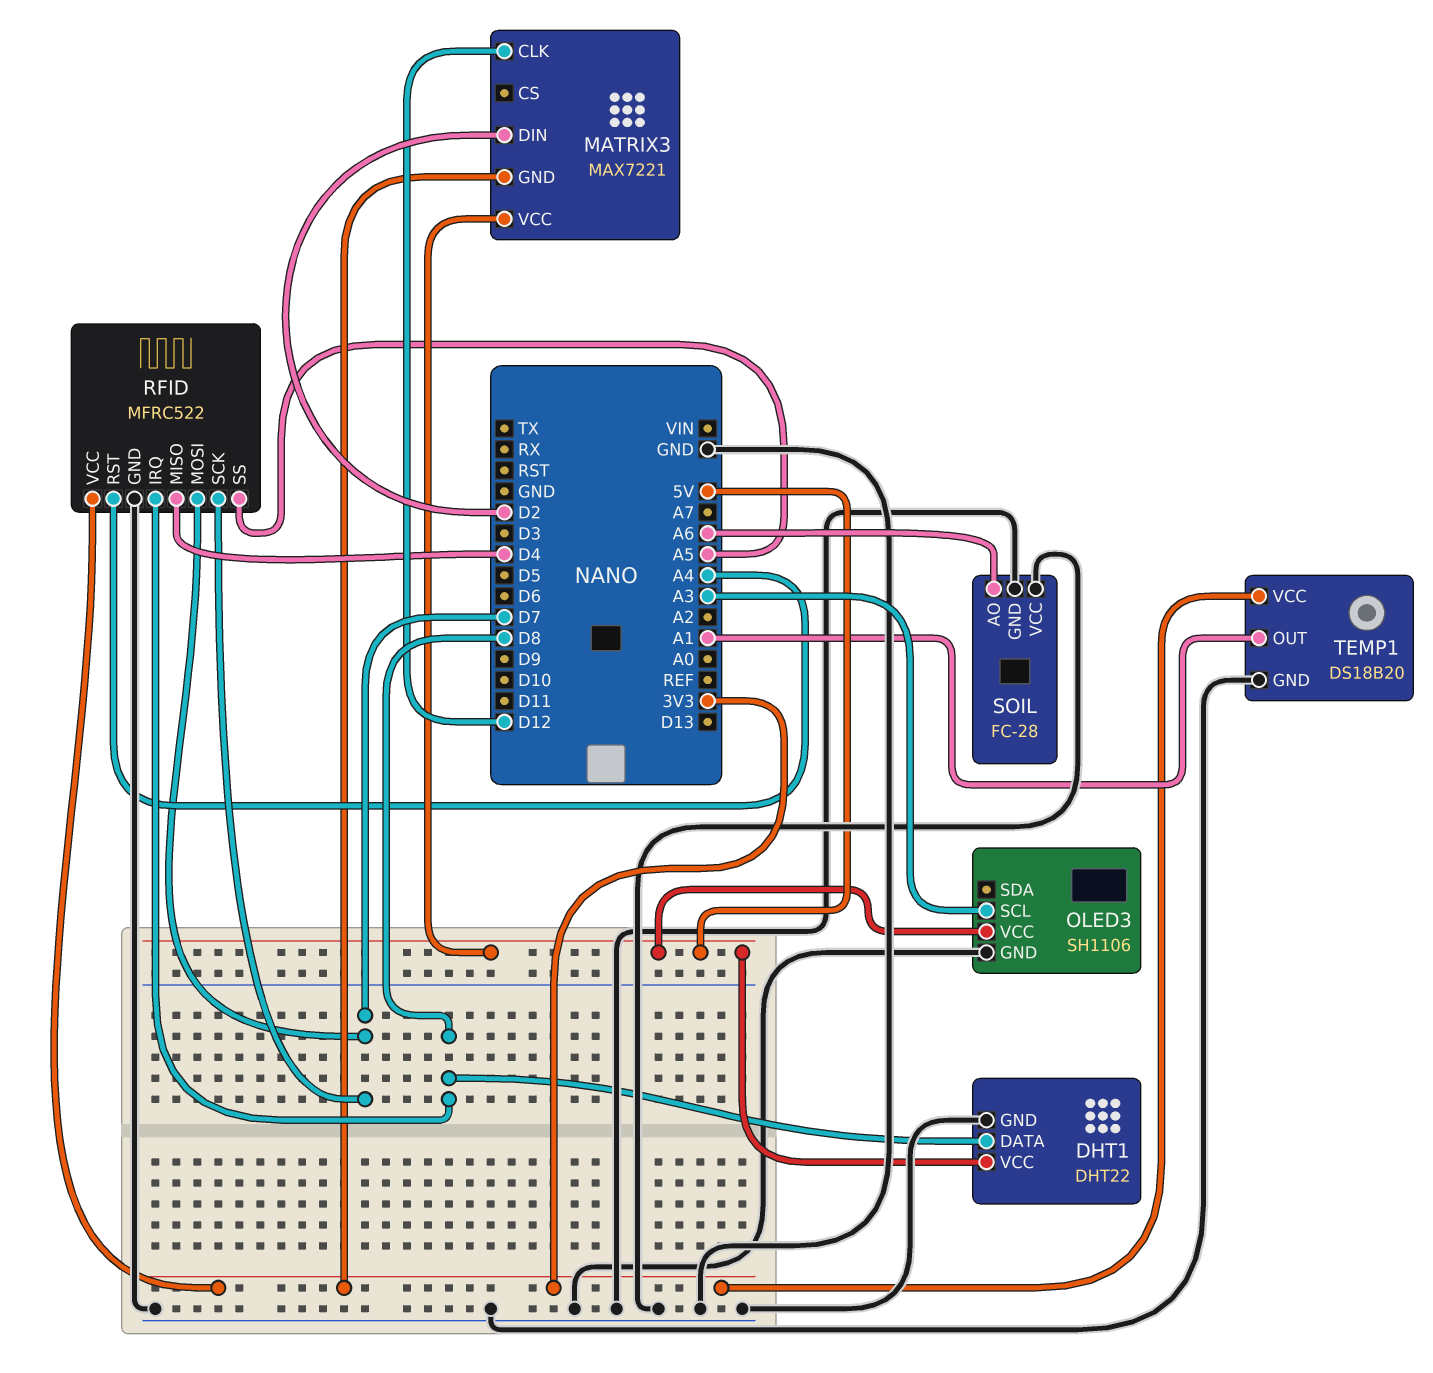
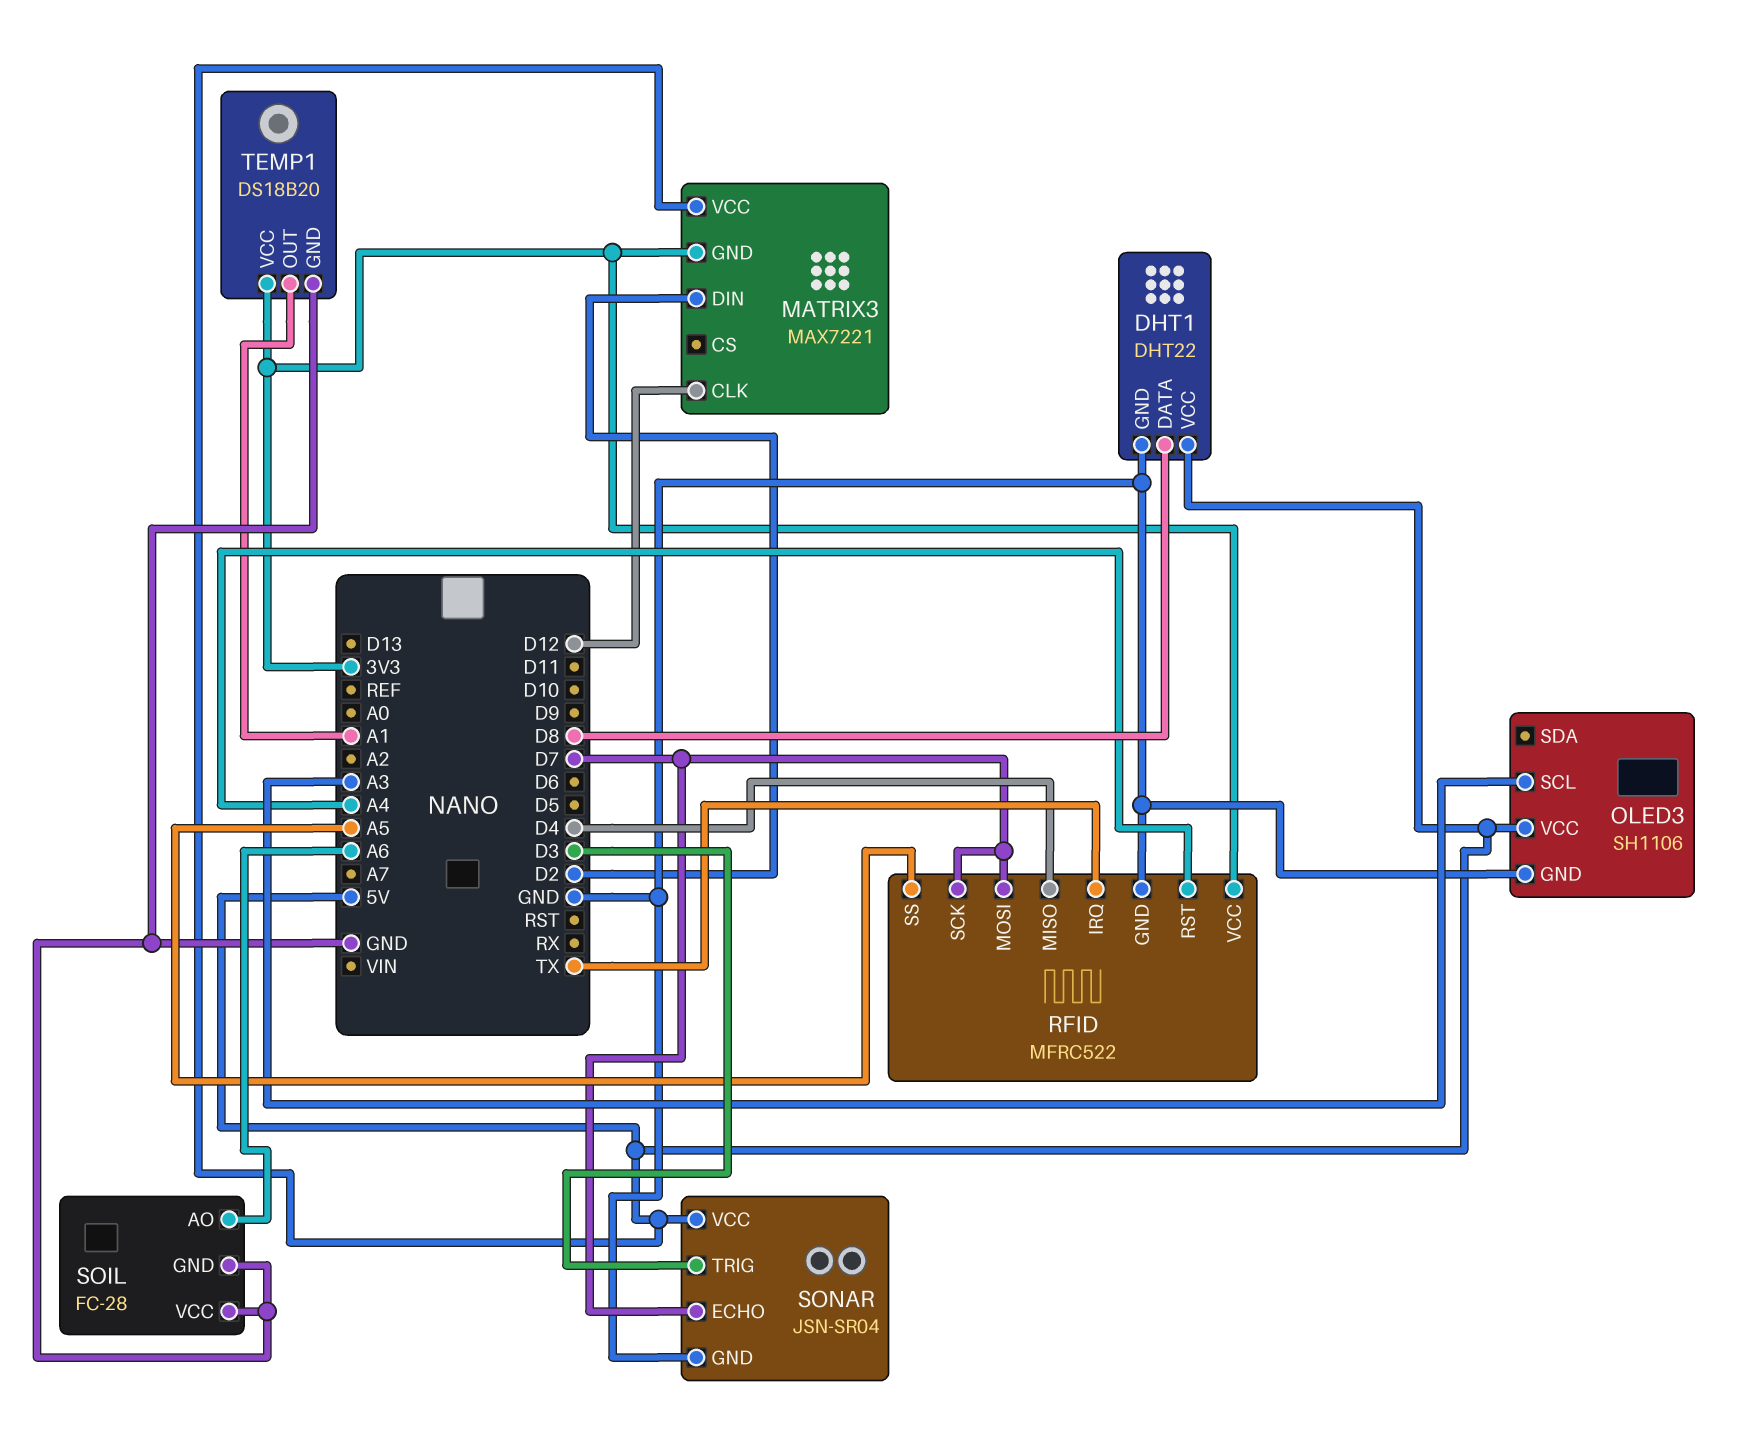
RFID pin IRQ: D8 -> TX
SONAR: none -> JSN-SR04
SONAR pin ECHO: none -> D7
SONAR pin GND: none -> GND
SONAR pin TRIG: none -> D3
SONAR pin VCC: none -> 5V

